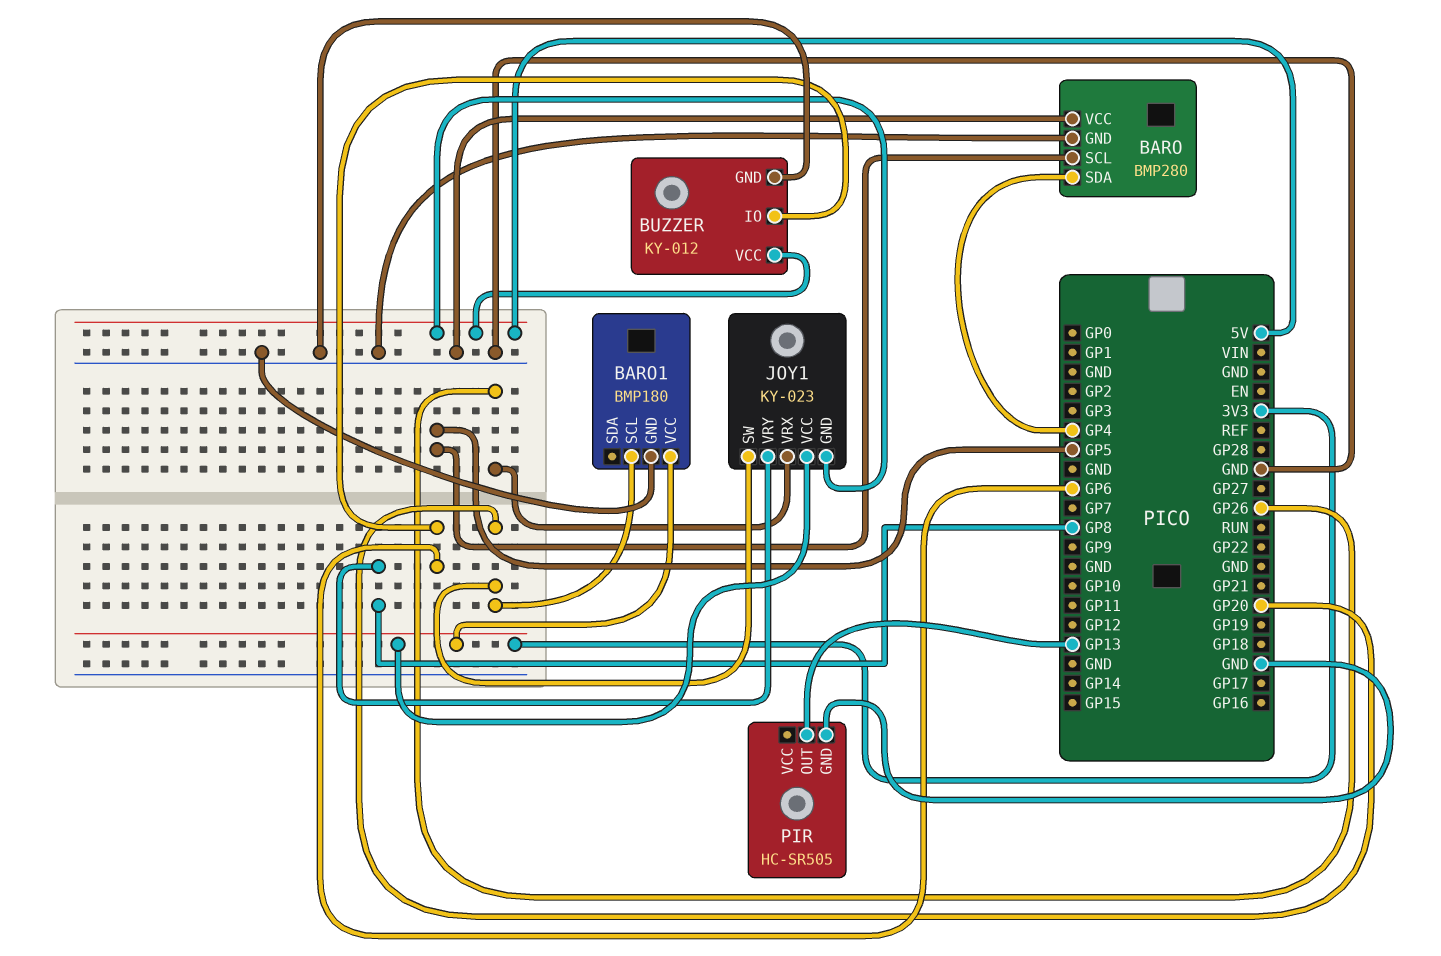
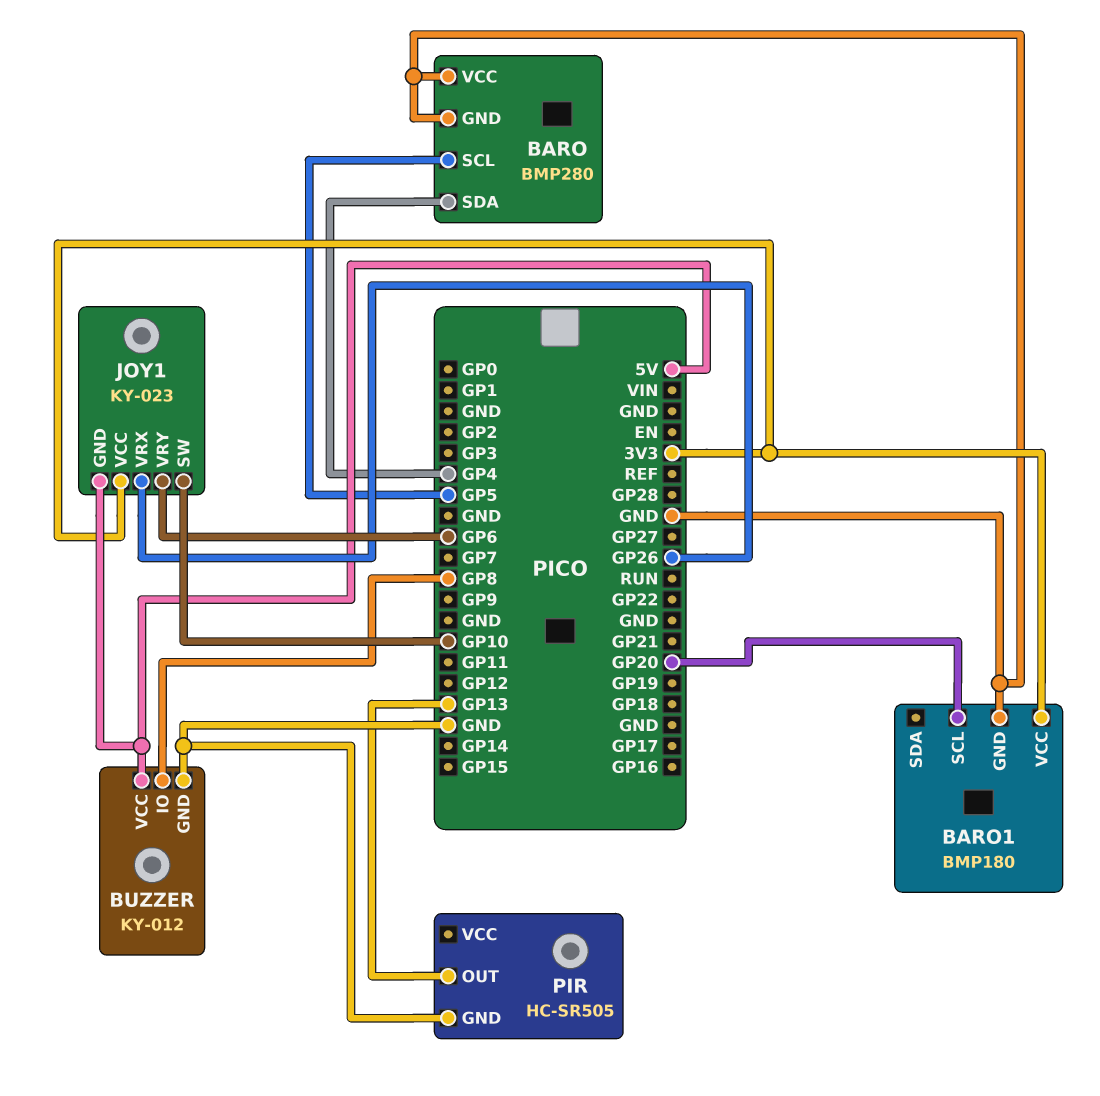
BUZZER pin IO: GP6 -> GP8
JOY1 pin SW: GP20 -> GP10
JOY1 pin VRY: GP8 -> GP6

